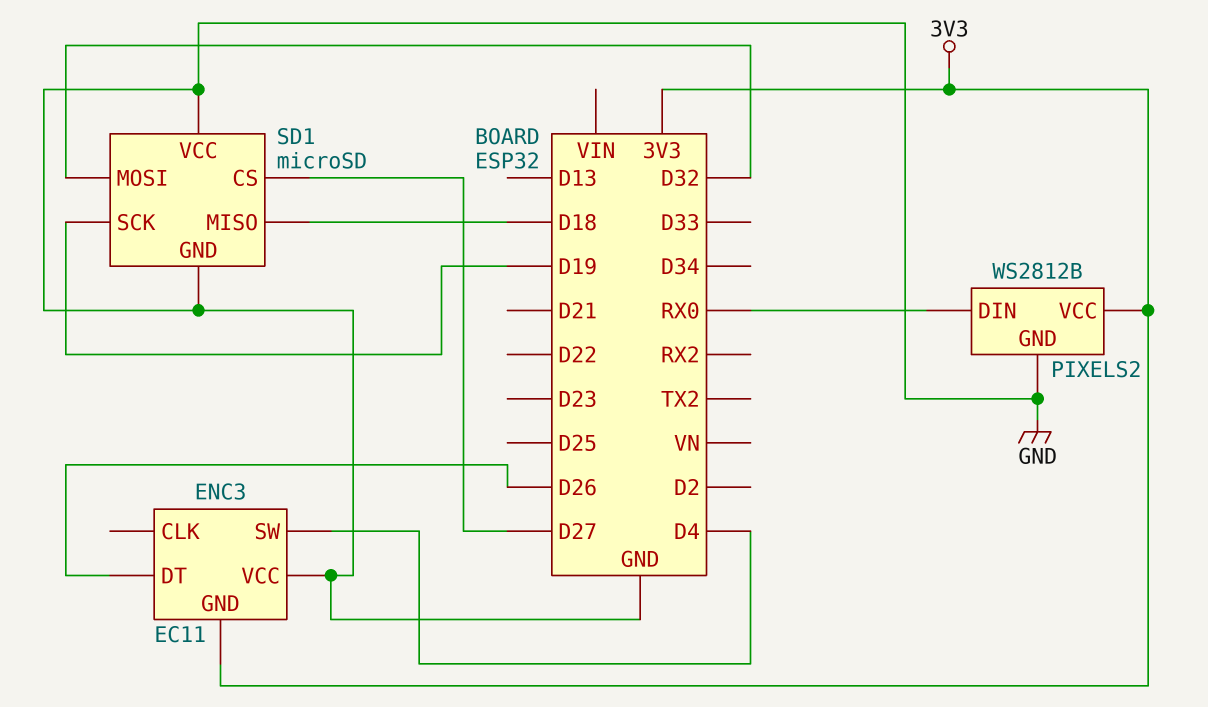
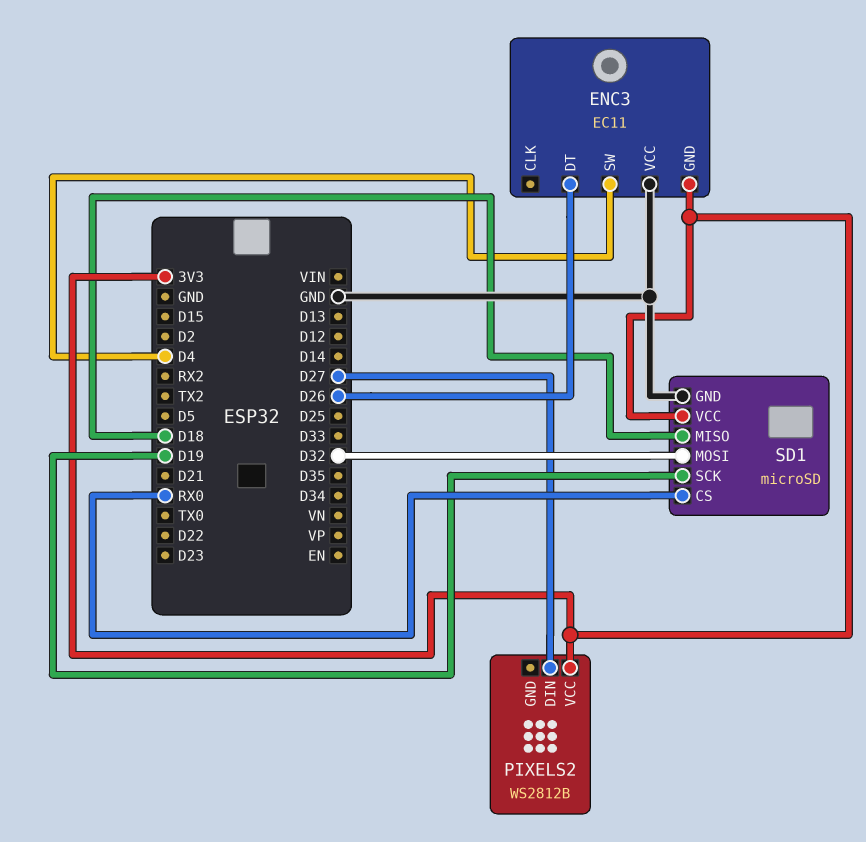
PIXELS2 pin DIN: RX0 -> D27
PIXELS2 pin GND: GND -> none
SD1 pin CS: D27 -> RX0
SD1 pin VCC: GND -> 3V3

